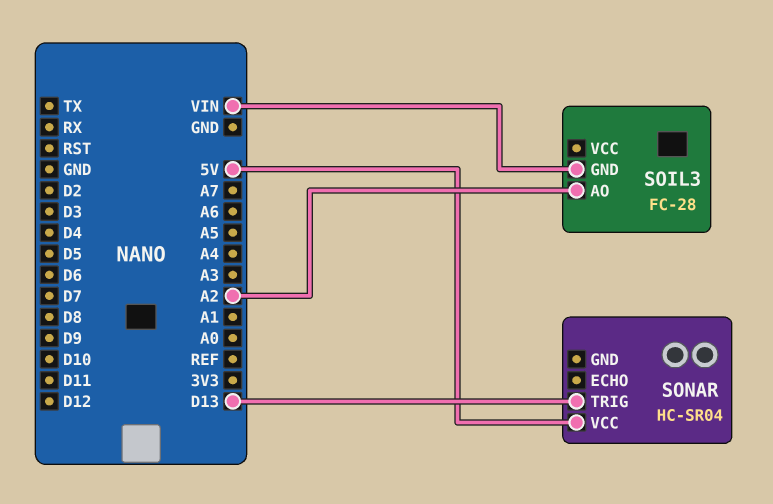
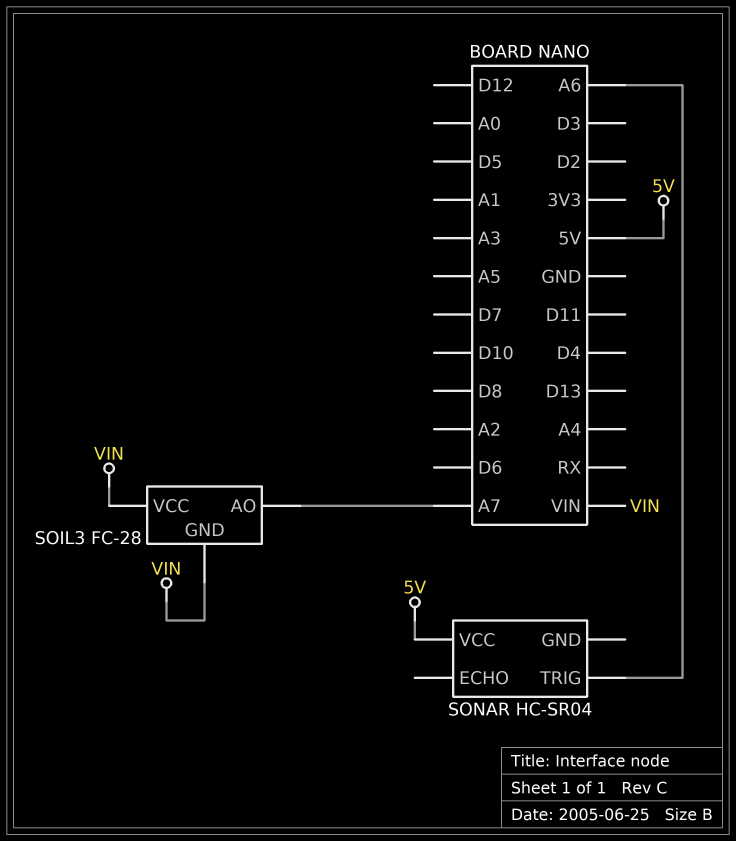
SOIL3 pin AO: A2 -> A7
SOIL3 pin VCC: none -> VIN
SONAR pin TRIG: D13 -> A6

